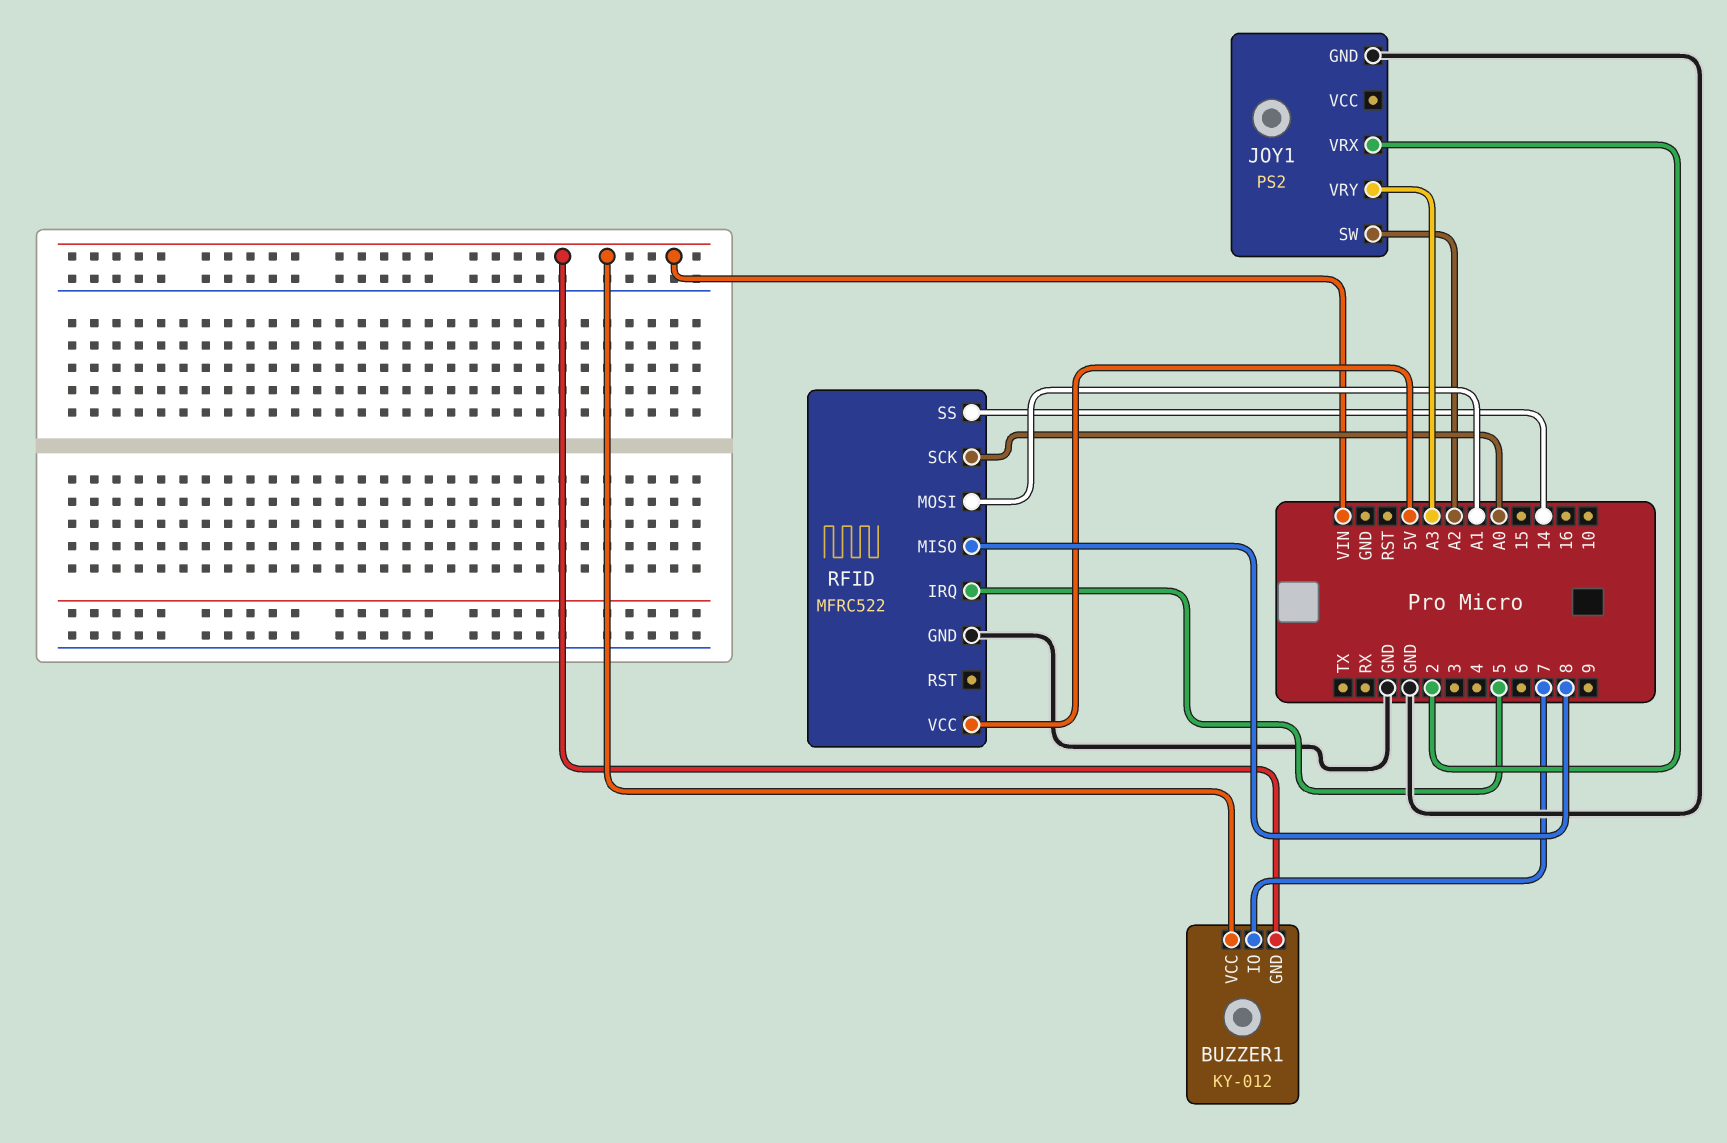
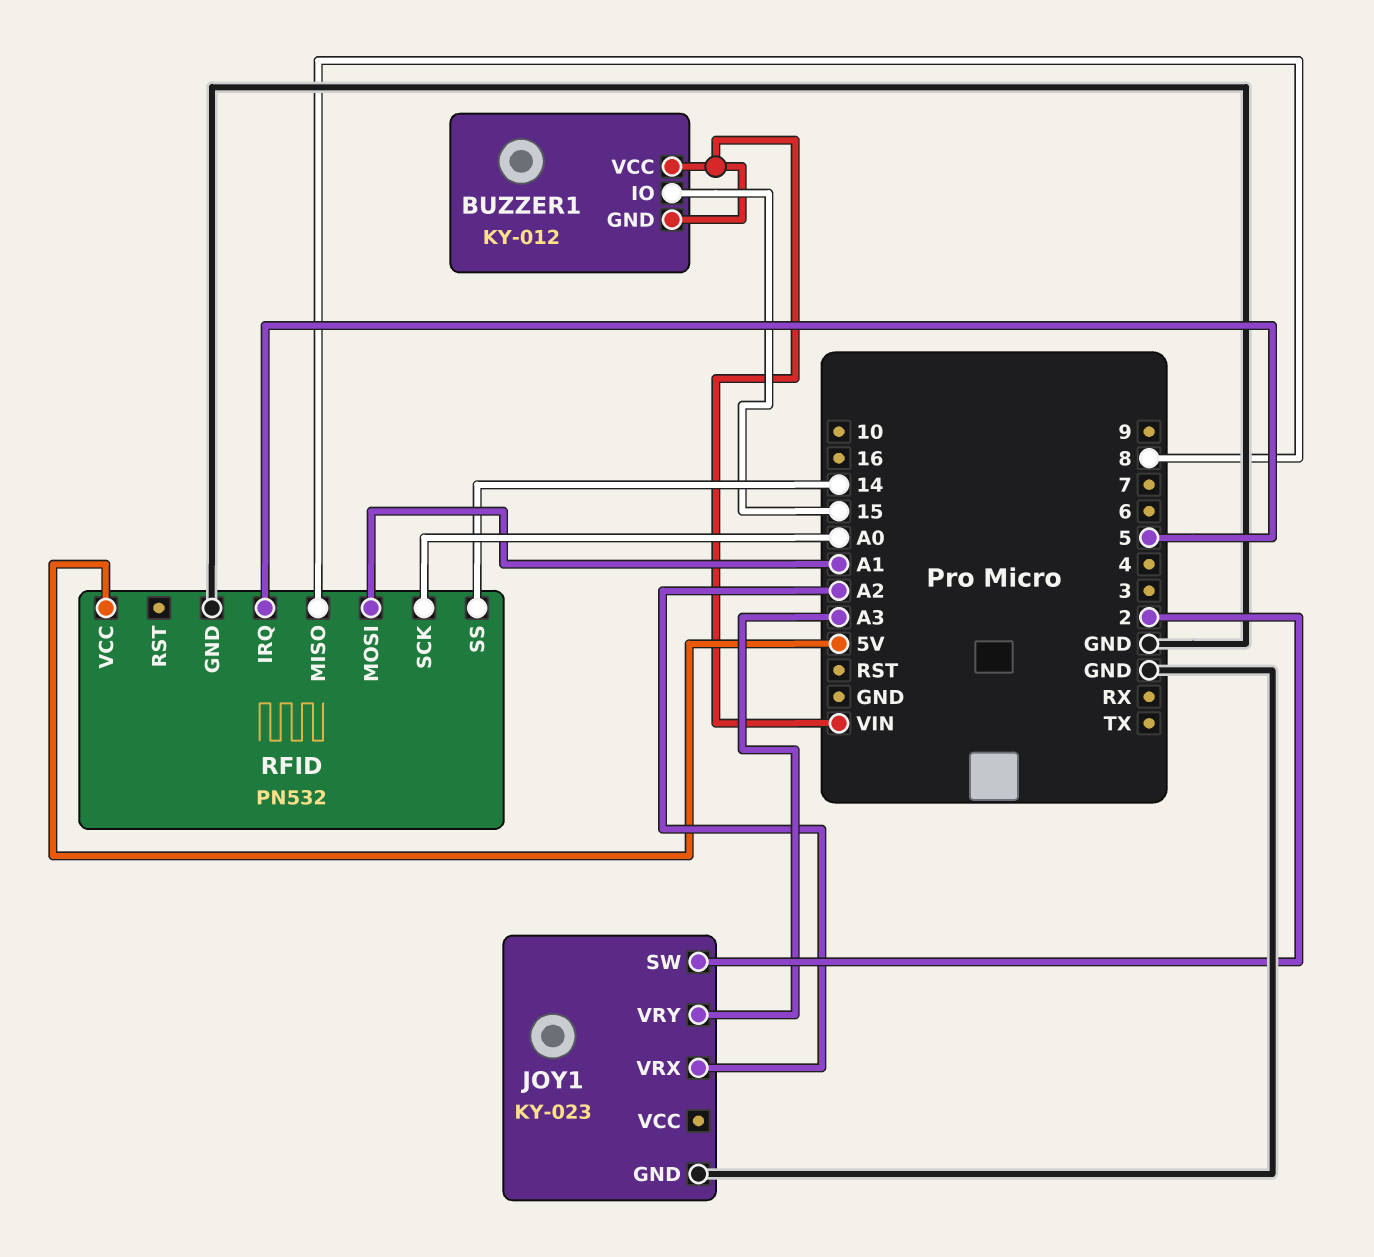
BUZZER1 pin IO: 7 -> 15
JOY1: PS2 -> KY-023
JOY1 pin SW: A2 -> 2
JOY1 pin VRX: 2 -> A2
RFID: MFRC522 -> PN532

